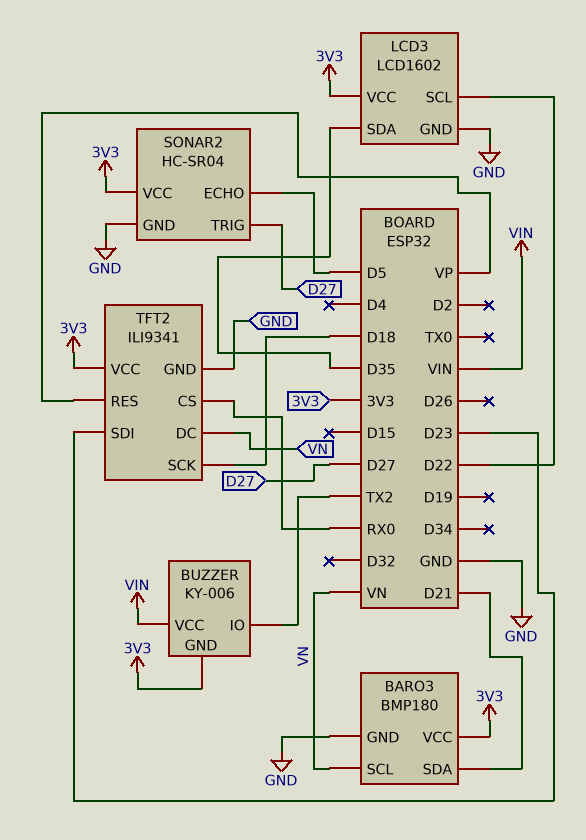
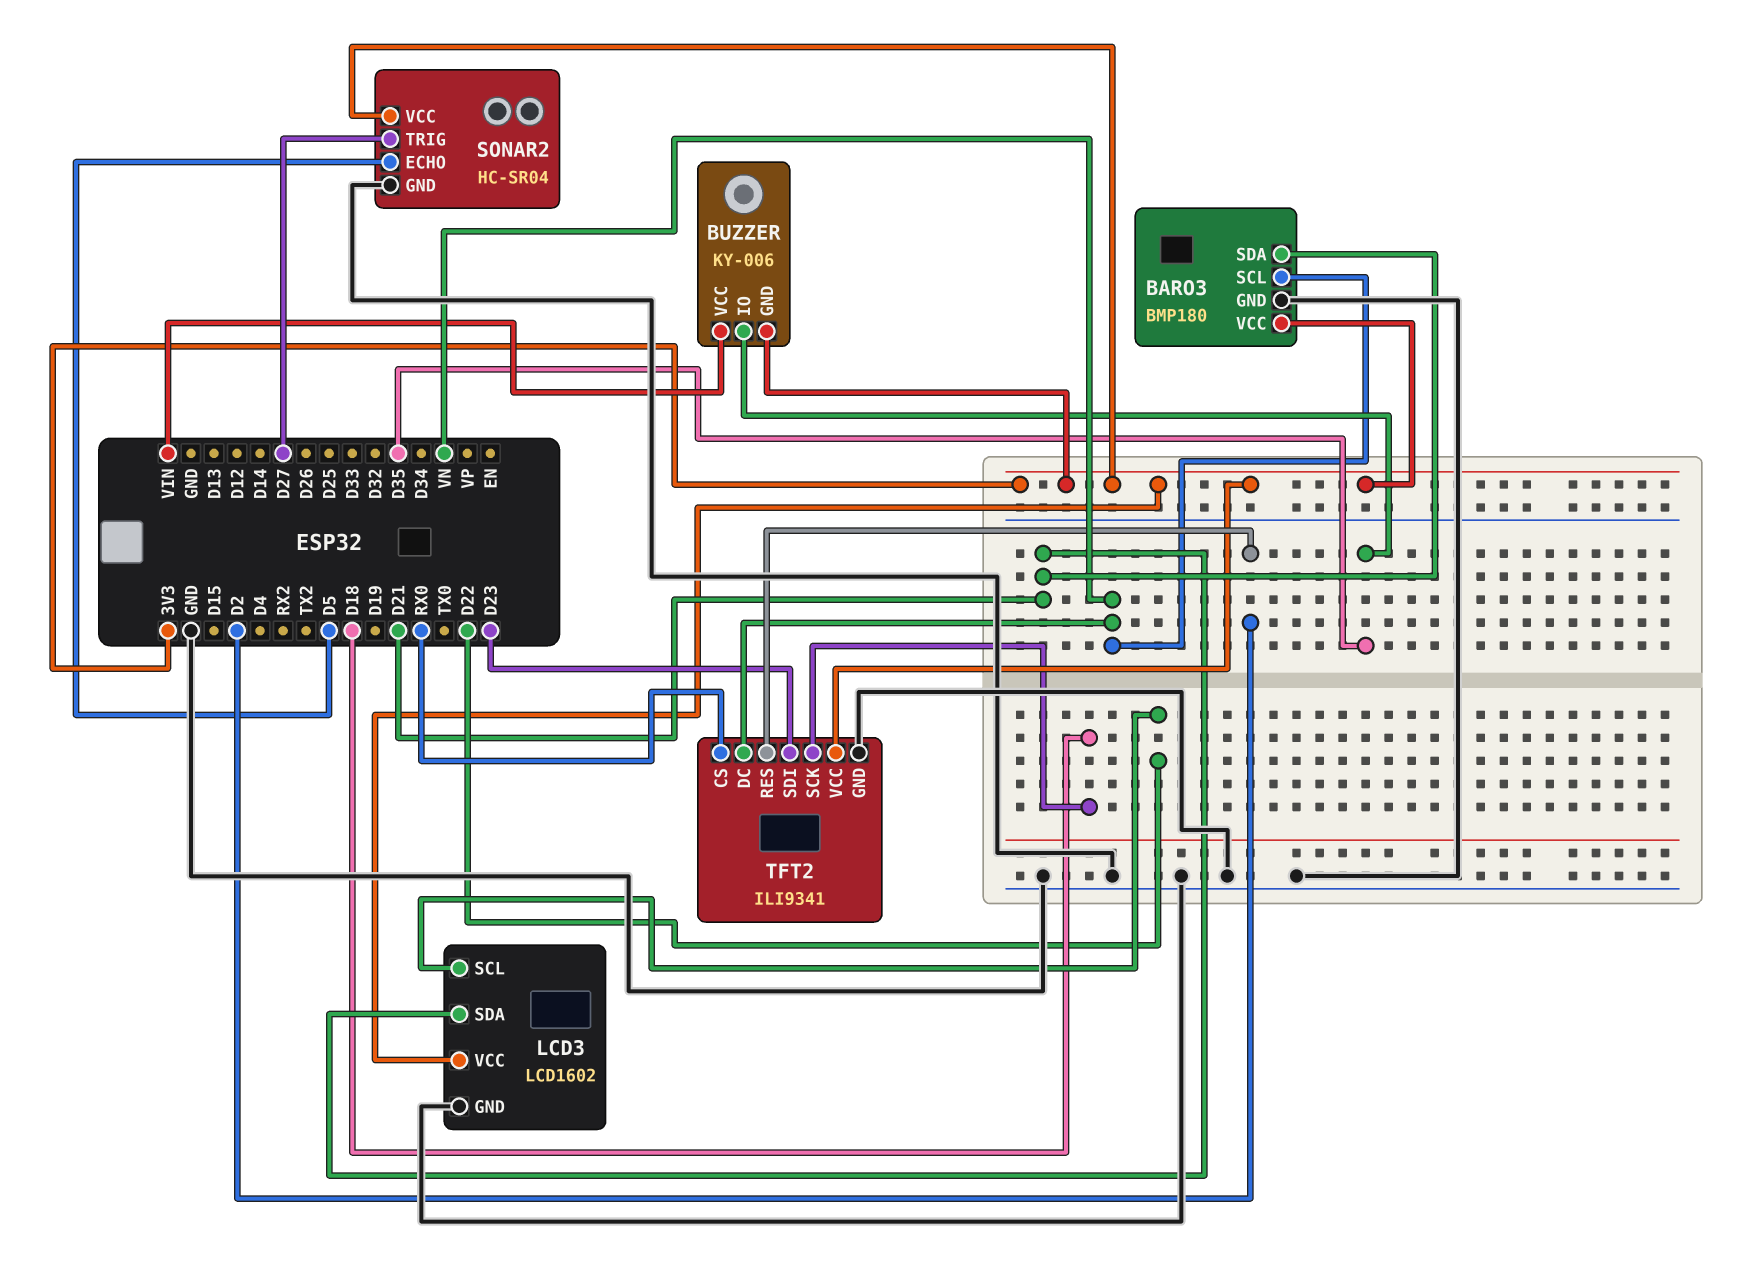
BUZZER pin IO: TX2 -> D35
LCD3 pin SDA: D35 -> D21
TFT2 pin RES: VP -> D2

